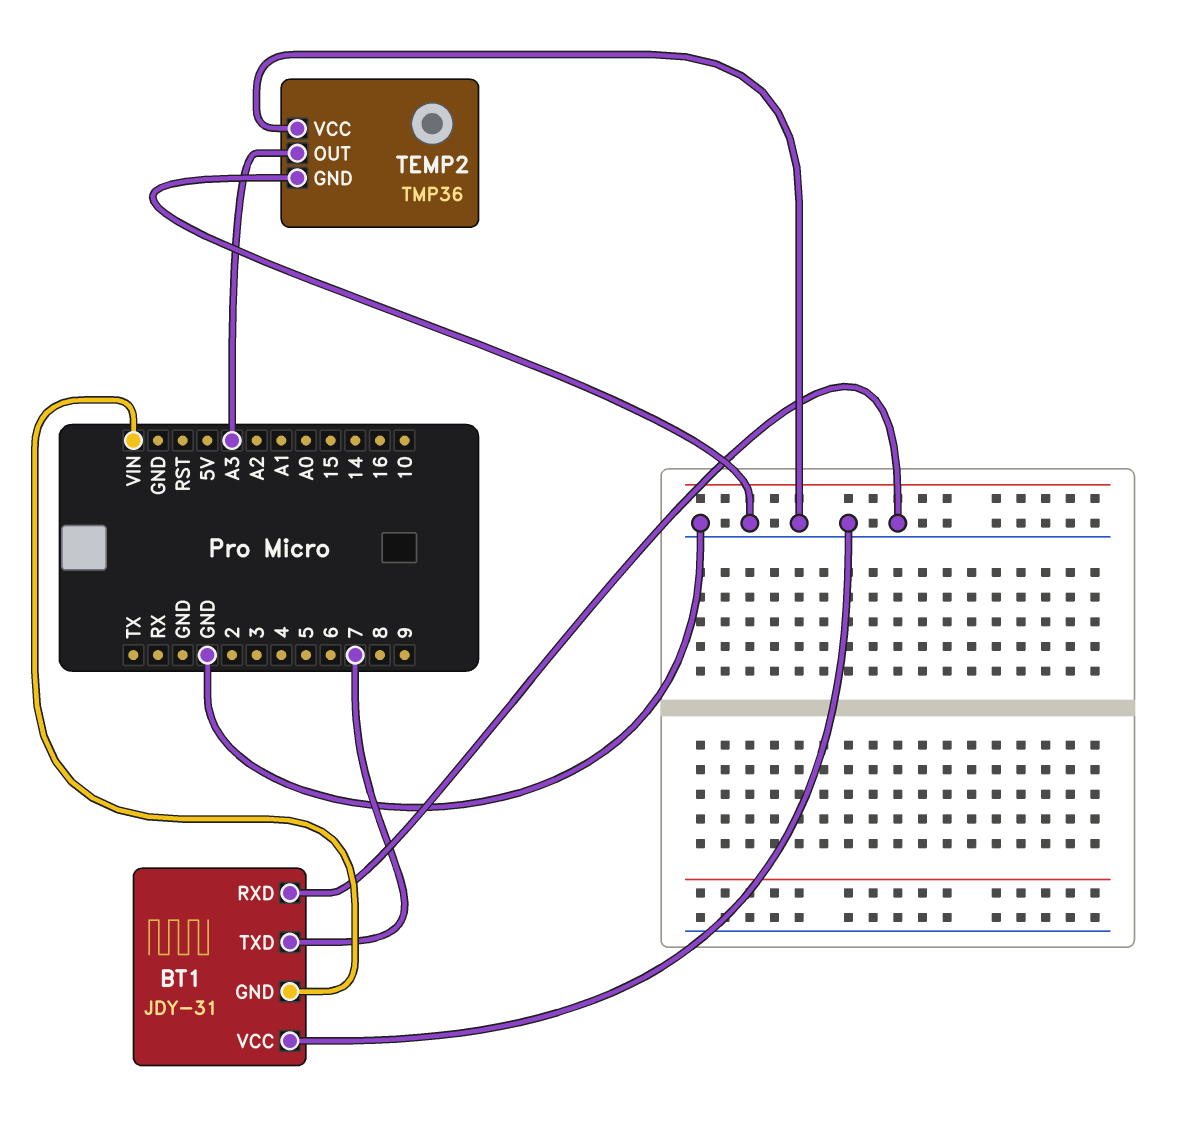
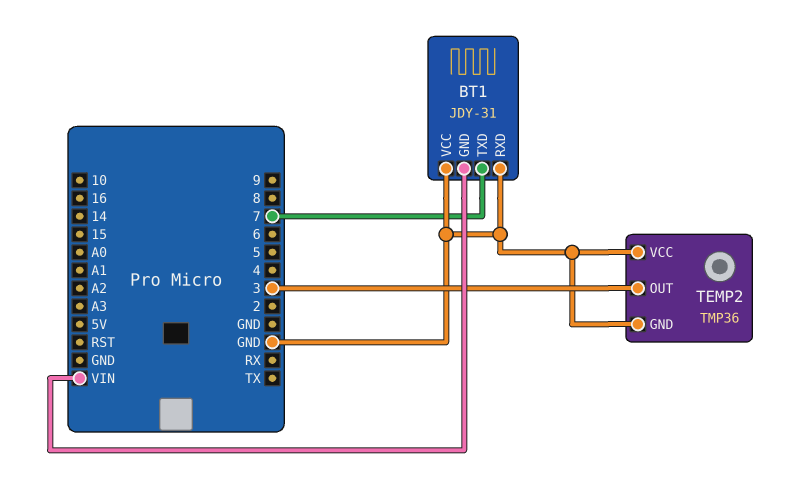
TEMP2 pin OUT: A3 -> 3

